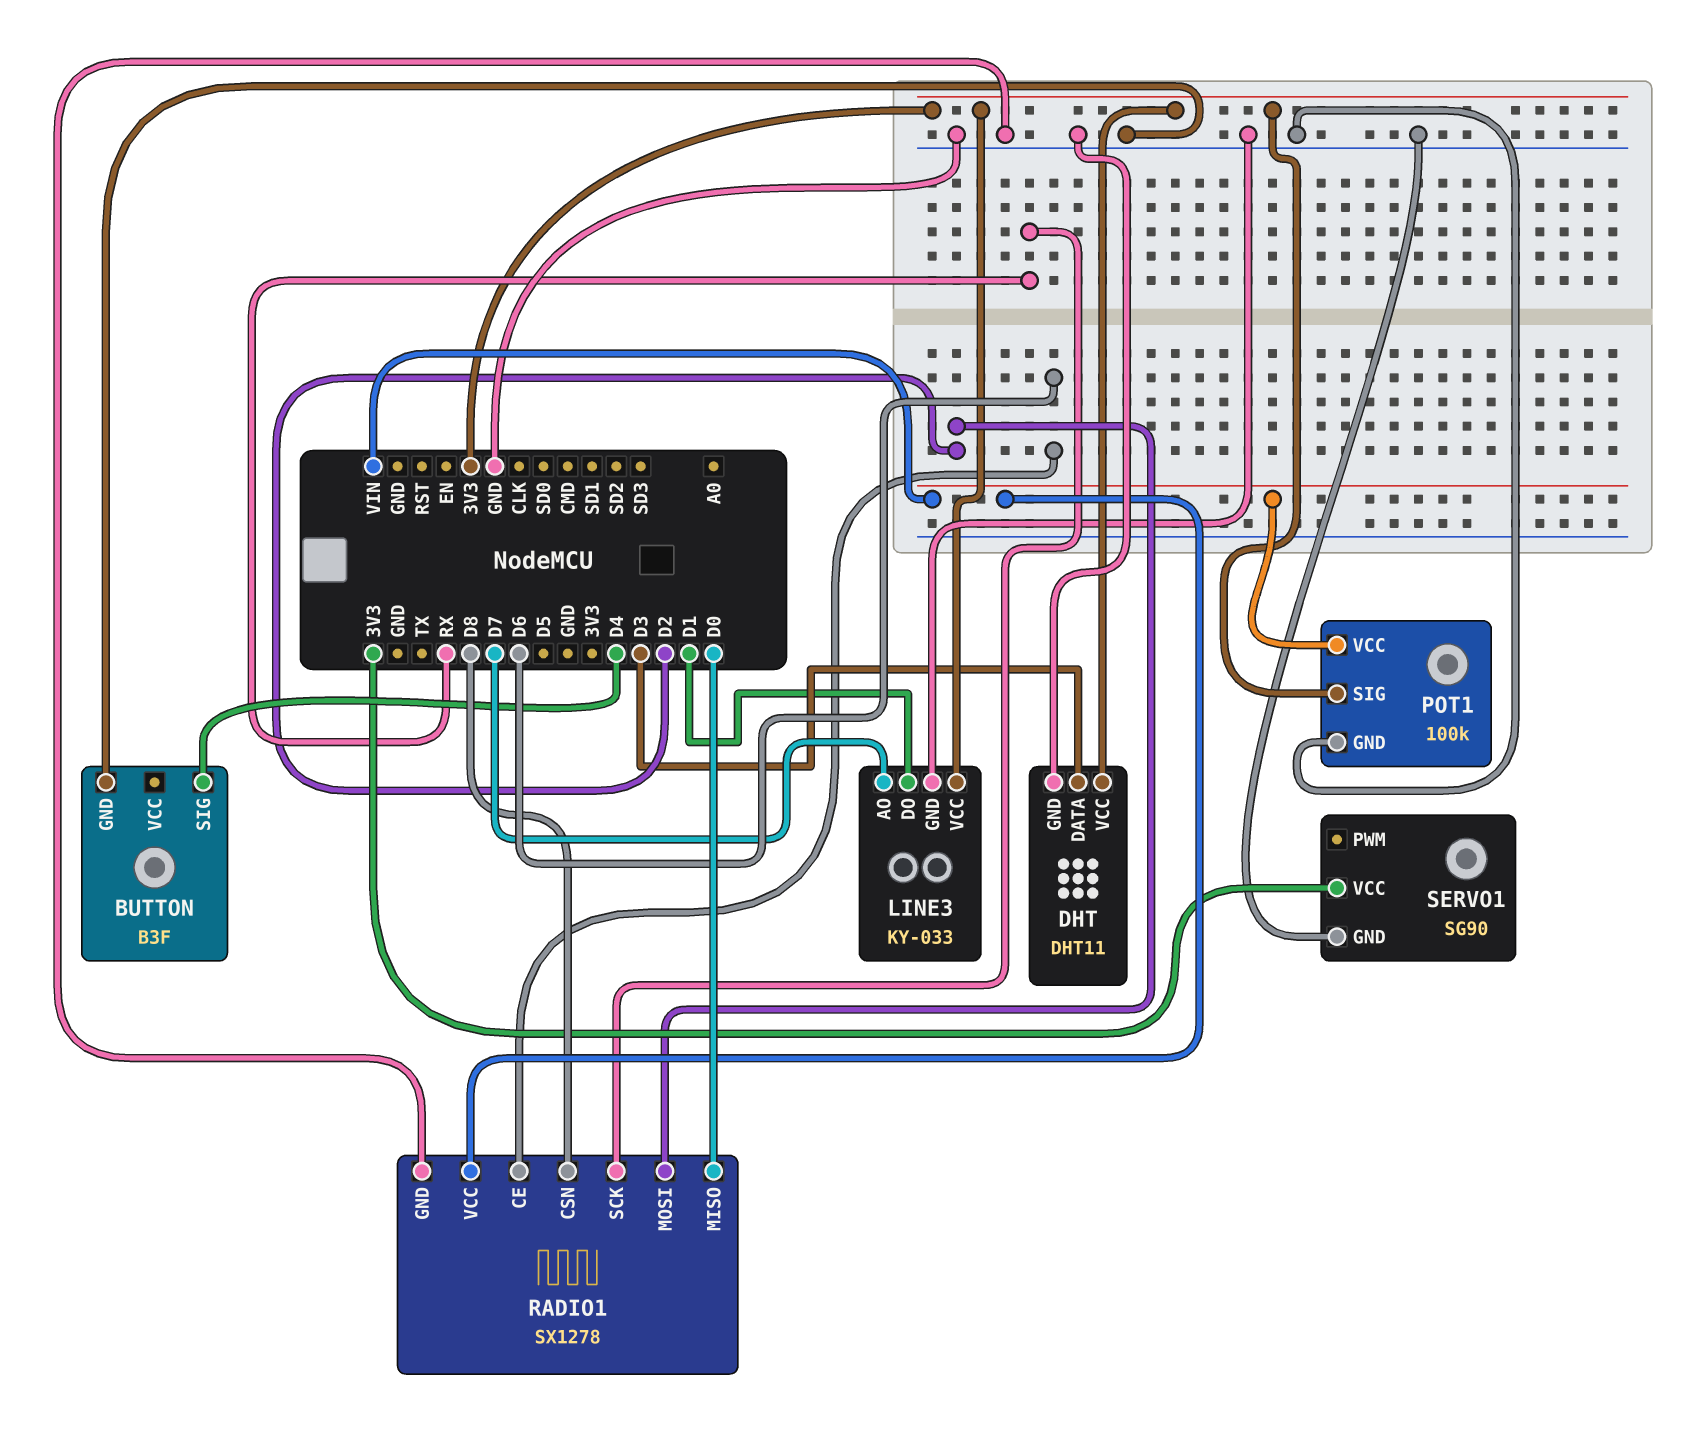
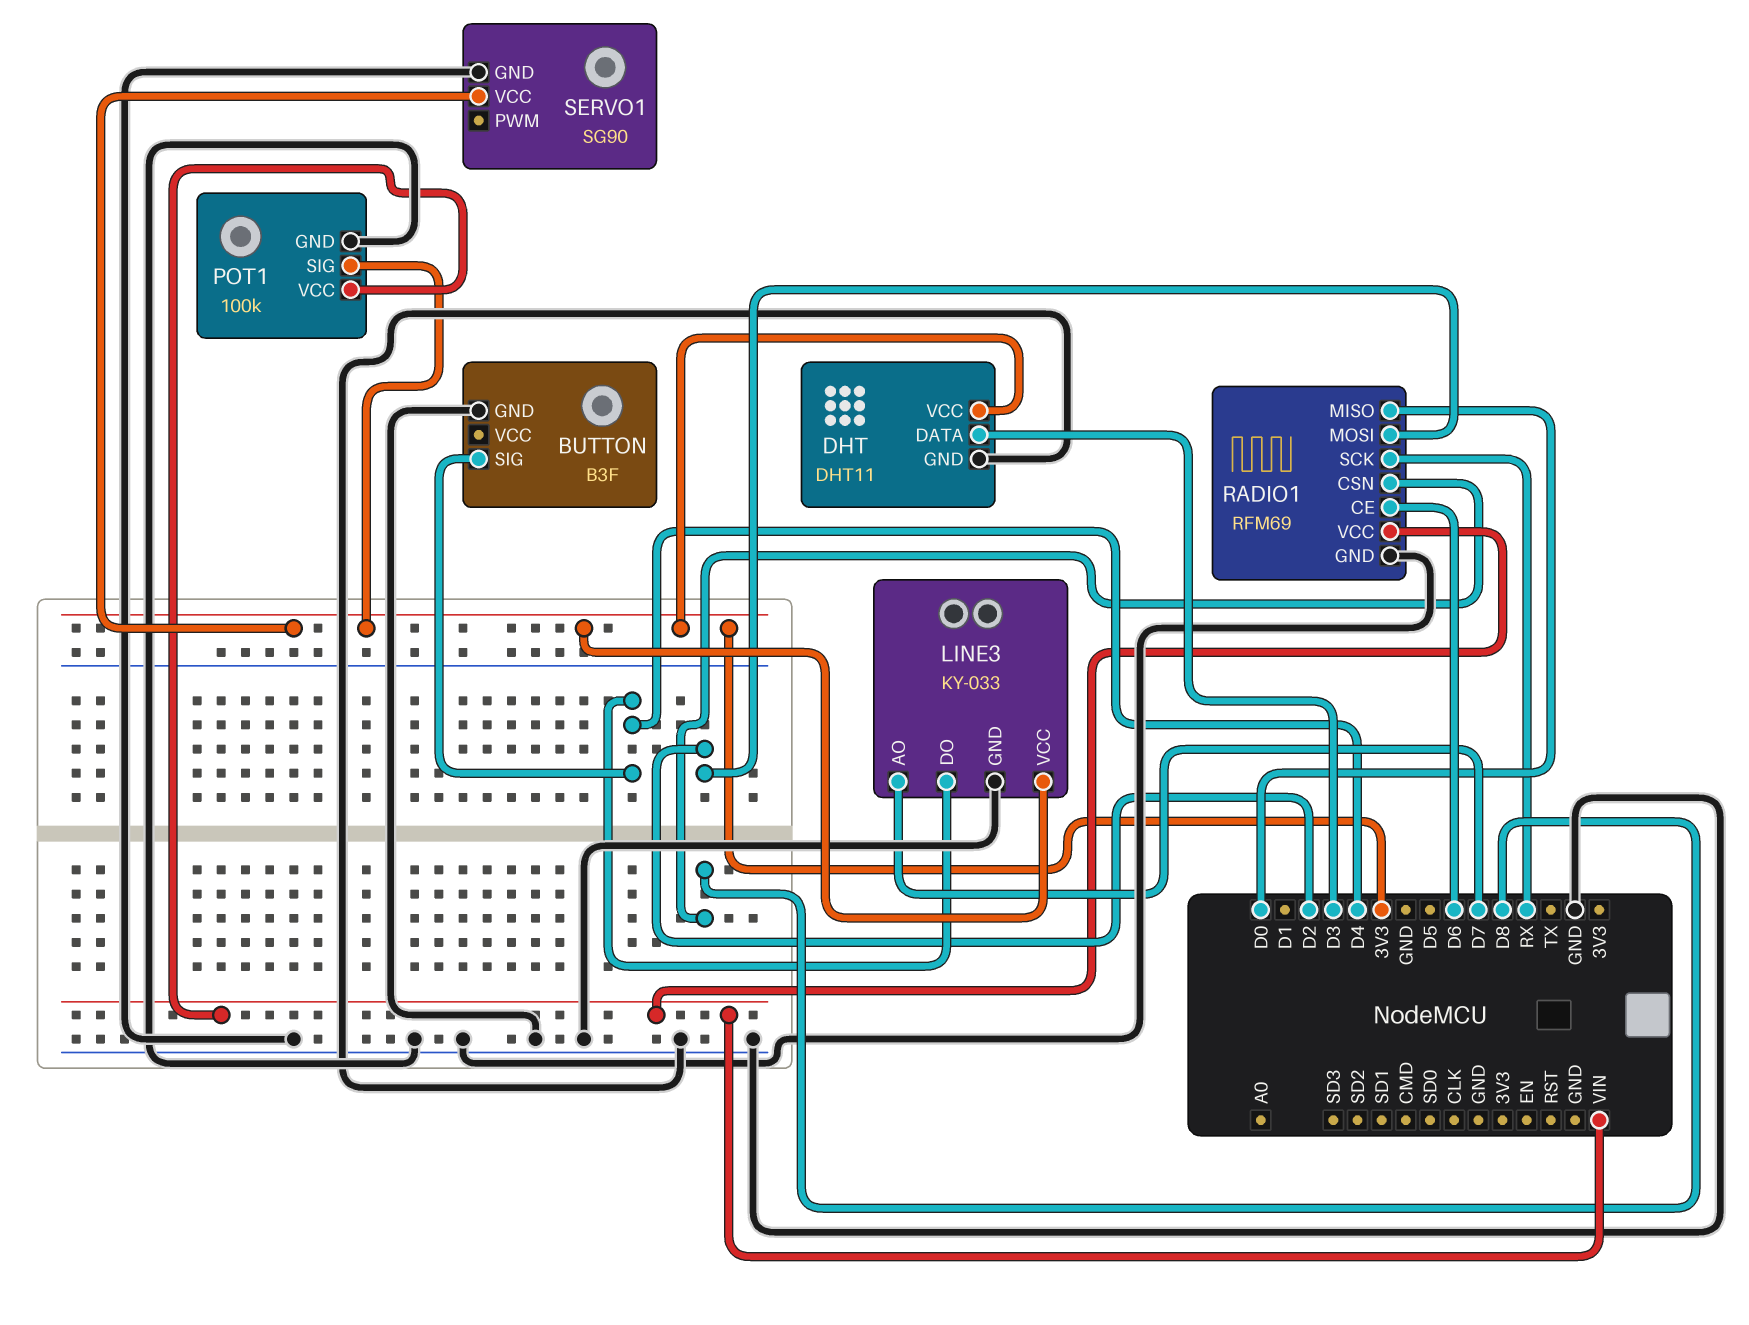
LINE3 pin DO: D1 -> D4
RADIO1: SX1278 -> RFM69

